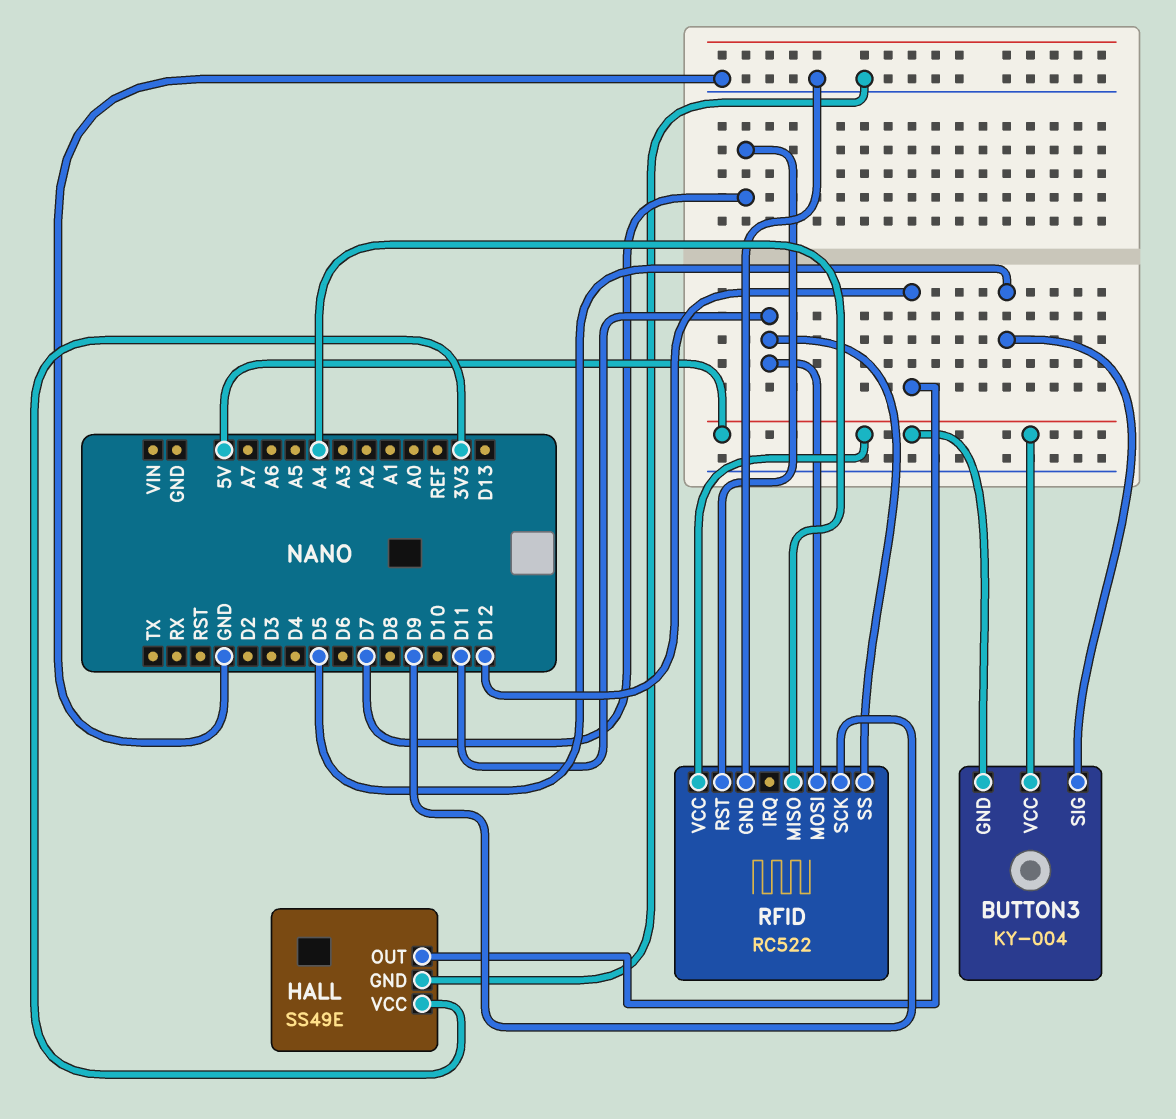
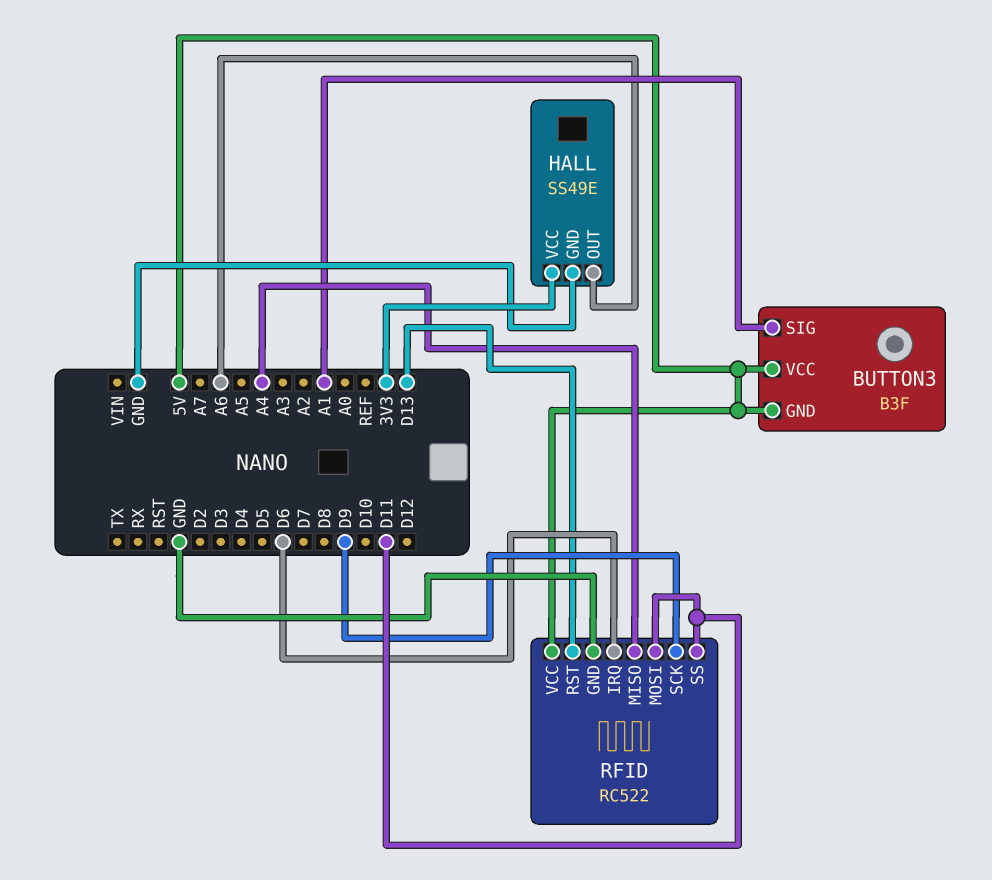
BUTTON3: KY-004 -> B3F
BUTTON3 pin SIG: D5 -> A1
HALL pin OUT: D12 -> A6
RFID pin IRQ: none -> D6
RFID pin RST: D7 -> D13

